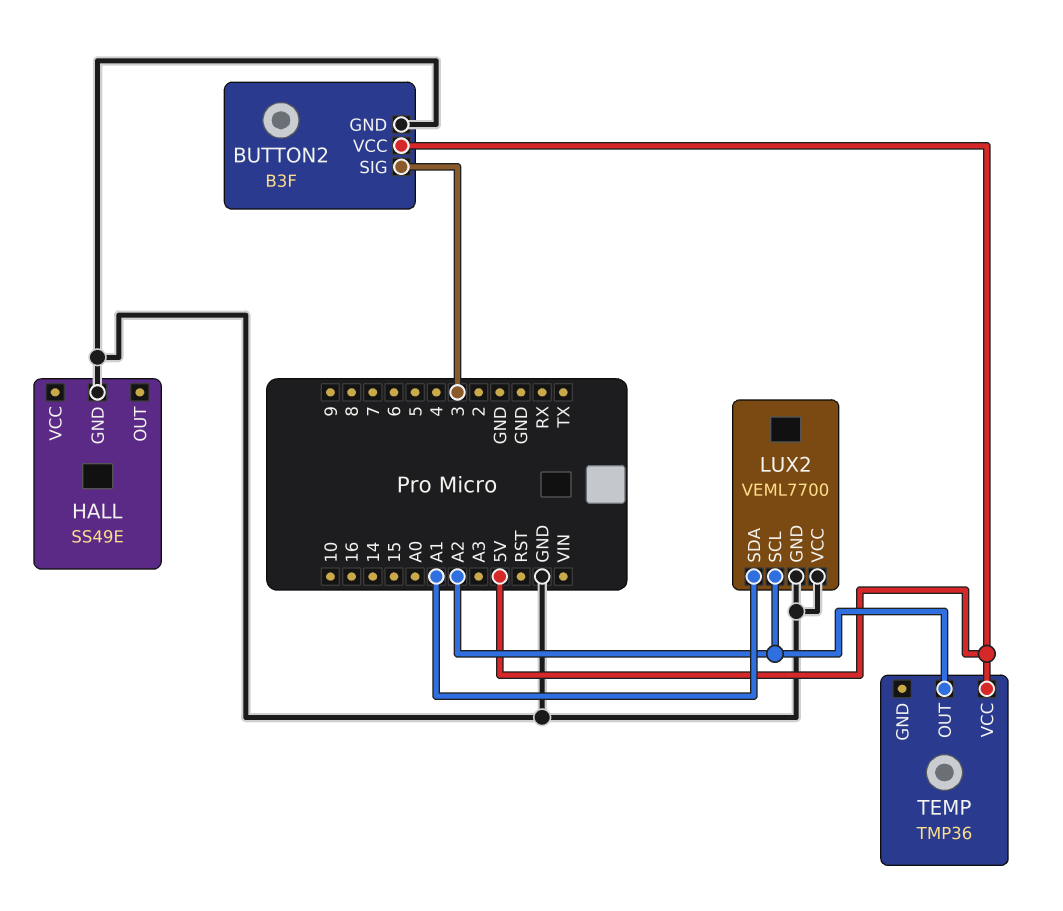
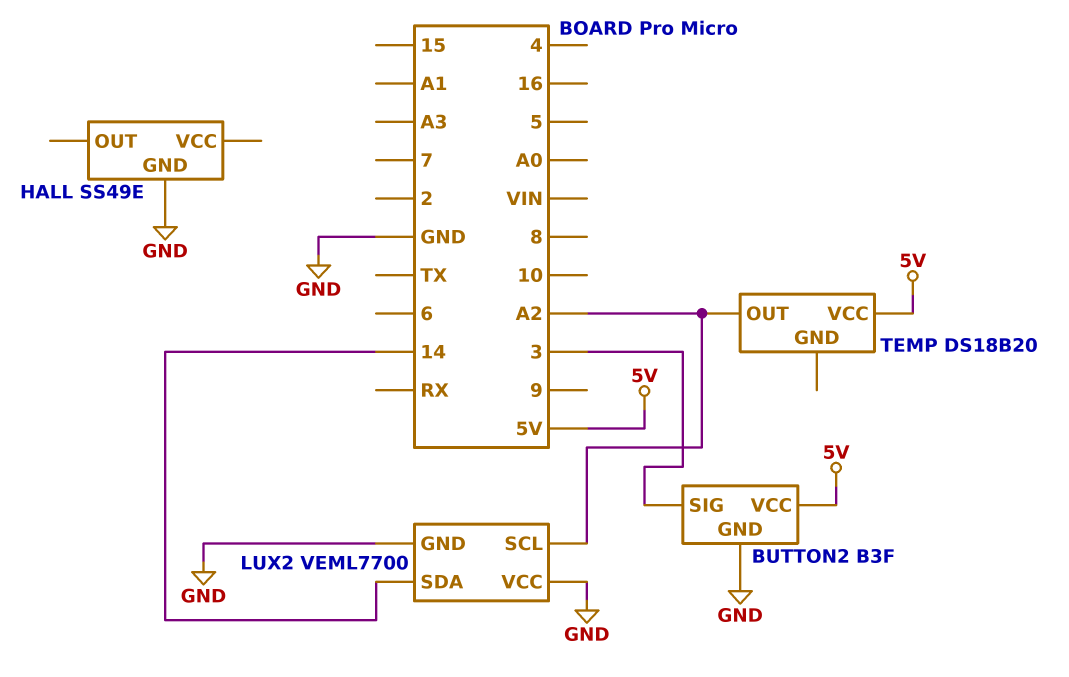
LUX2 pin SDA: A1 -> 14
TEMP: TMP36 -> DS18B20

